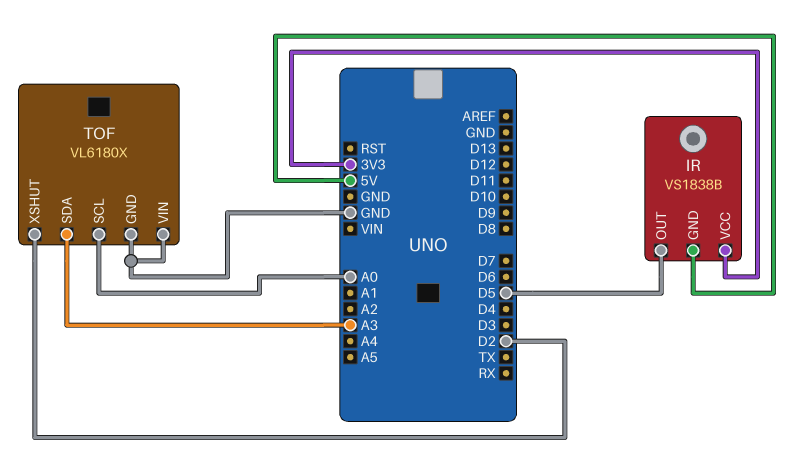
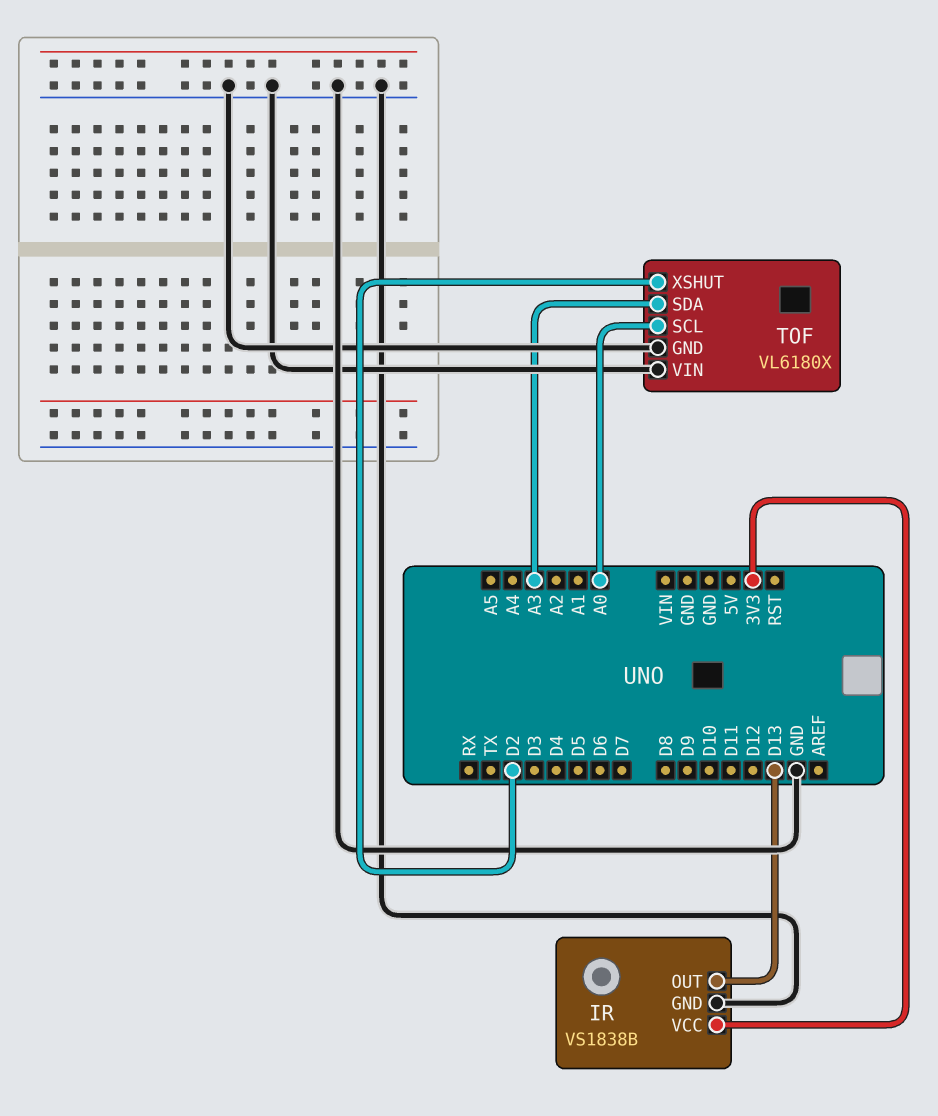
IR pin GND: 5V -> GND
IR pin OUT: D5 -> D13

